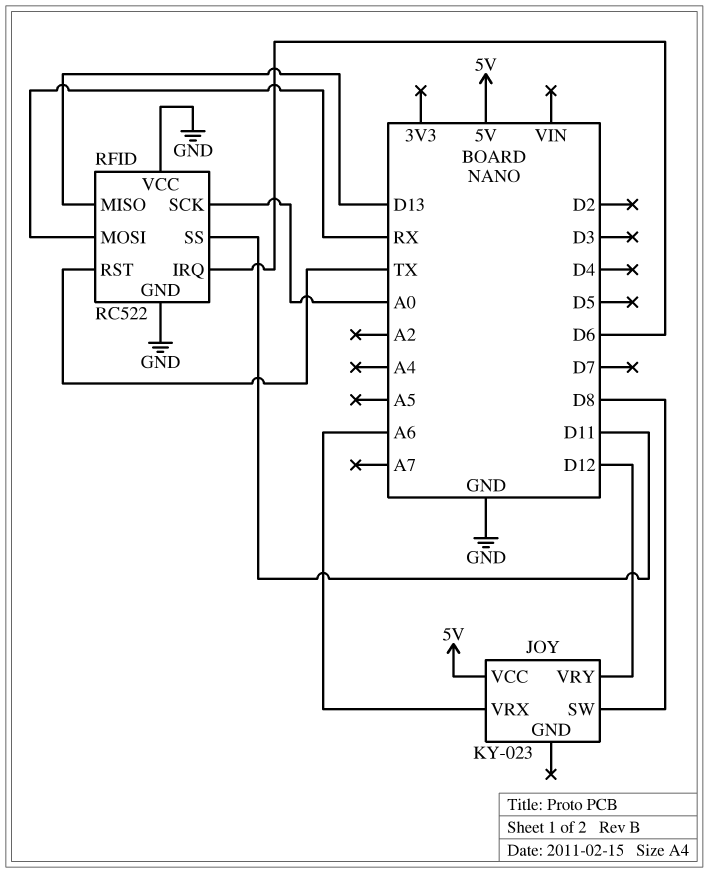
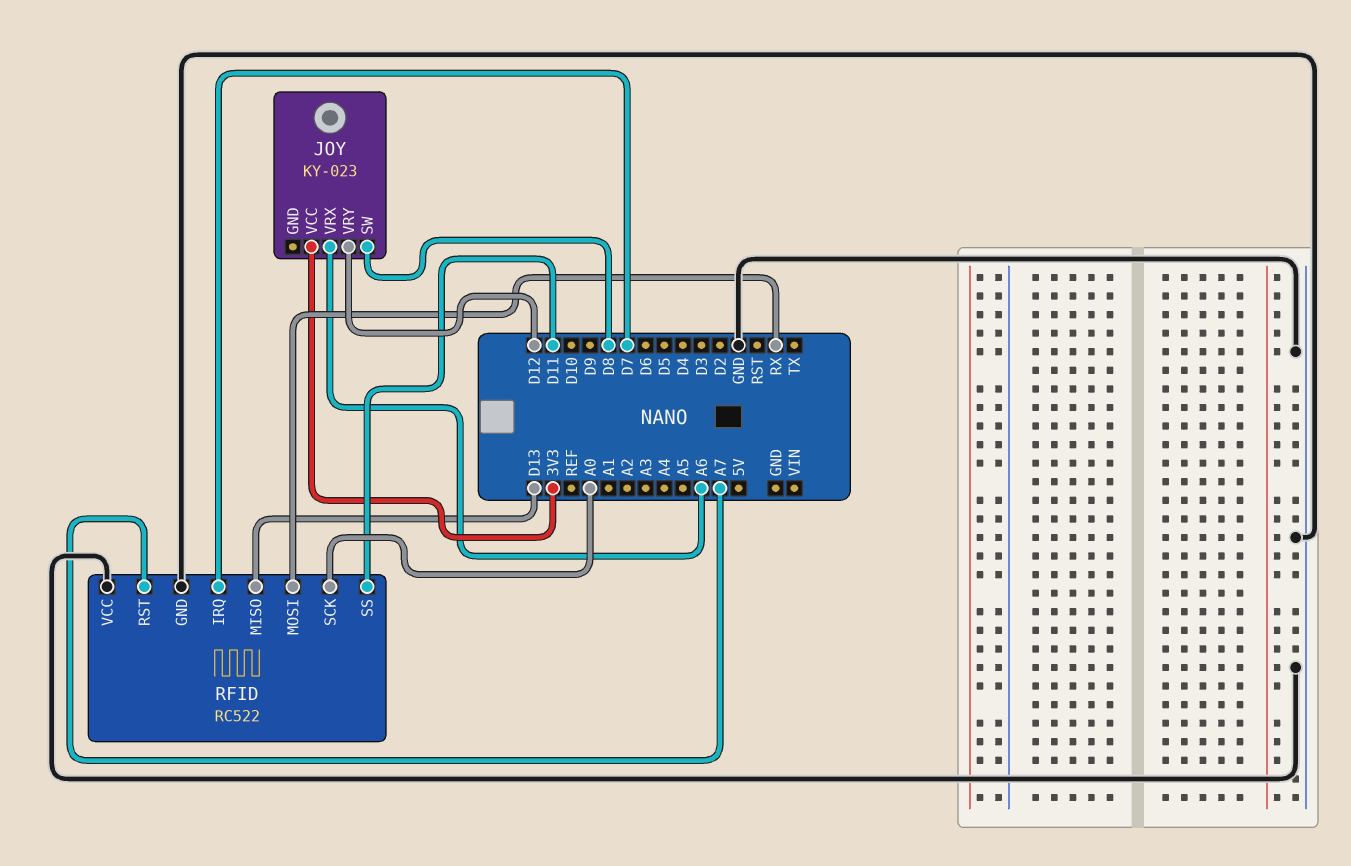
JOY pin VCC: 5V -> 3V3
RFID pin IRQ: D6 -> D7
RFID pin RST: TX -> A7

